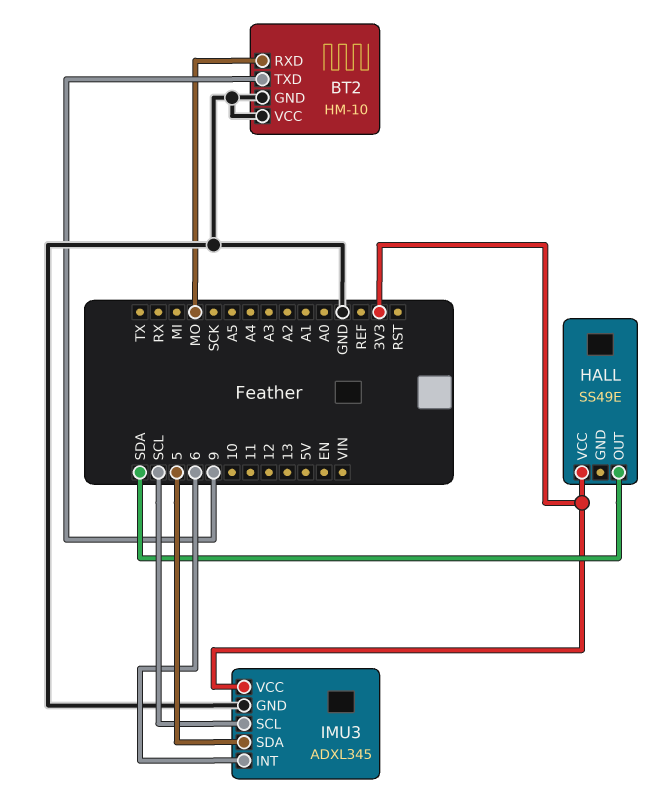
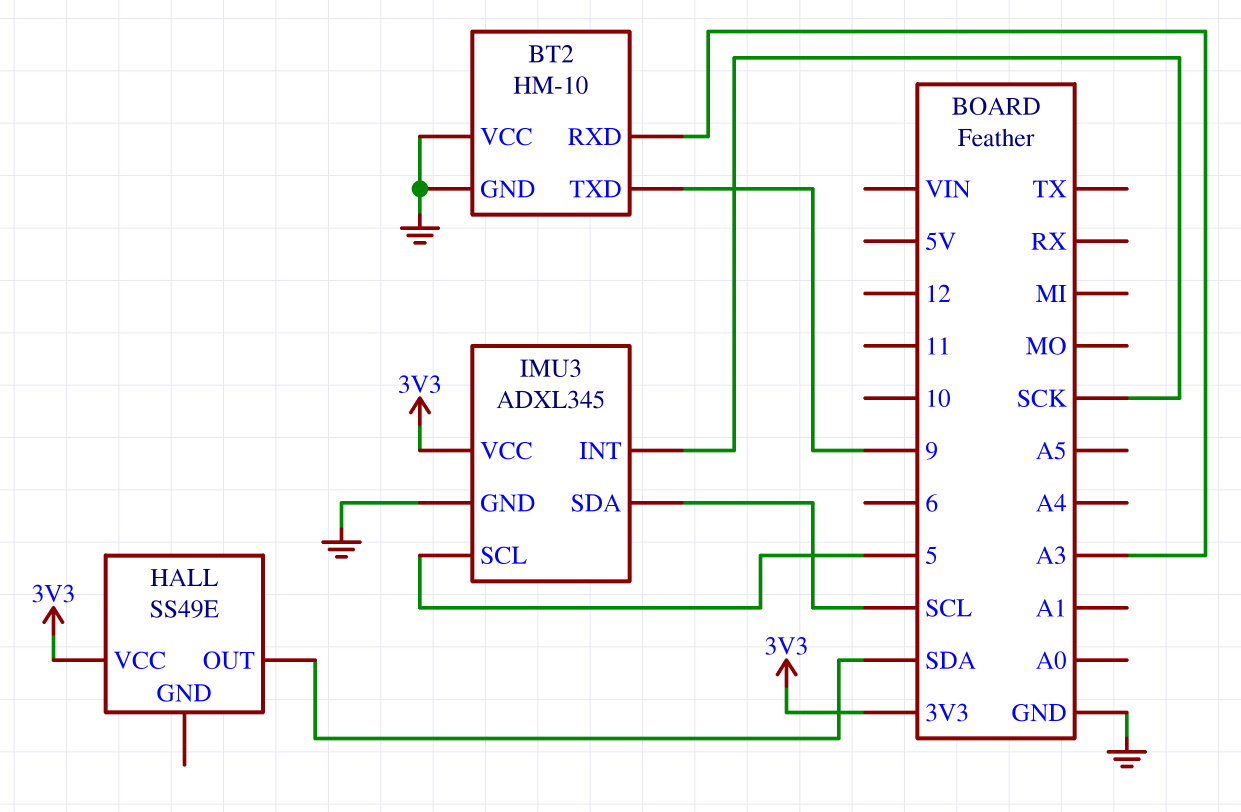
BT2 pin RXD: MO -> A3
IMU3 pin INT: 6 -> SCK
IMU3 pin SCL: SCL -> 5
IMU3 pin SDA: 5 -> SCL

